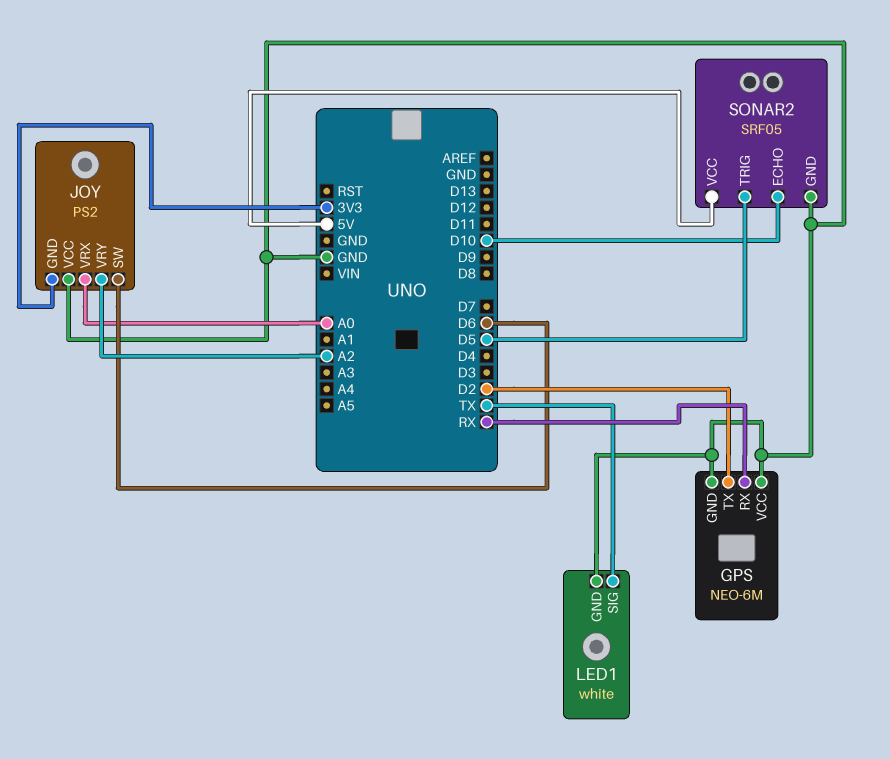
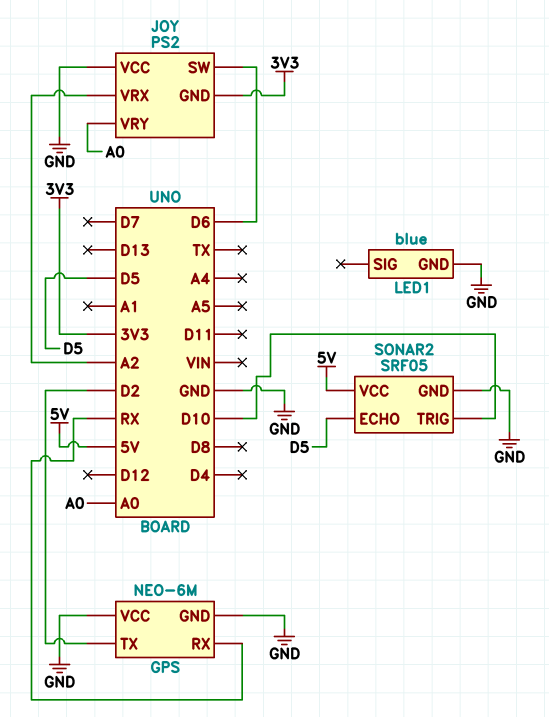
JOY pin VRX: A0 -> A2
JOY pin VRY: A2 -> A0
LED1: white -> blue
LED1 pin SIG: TX -> none
SONAR2 pin ECHO: D10 -> D5
SONAR2 pin TRIG: D5 -> D10

